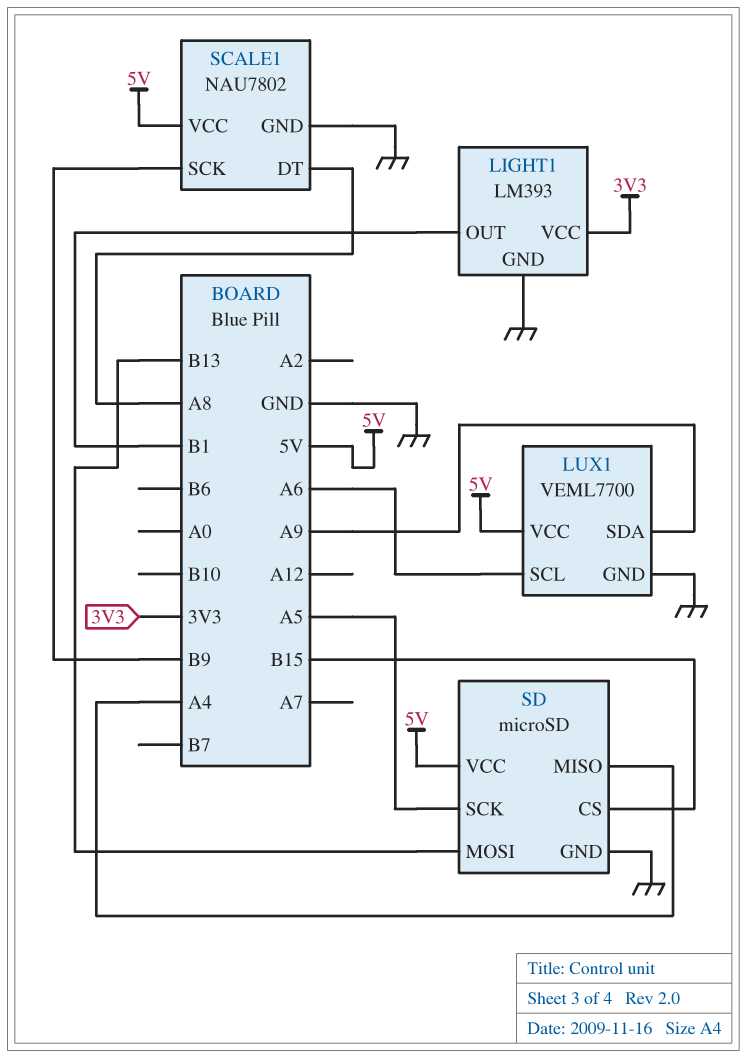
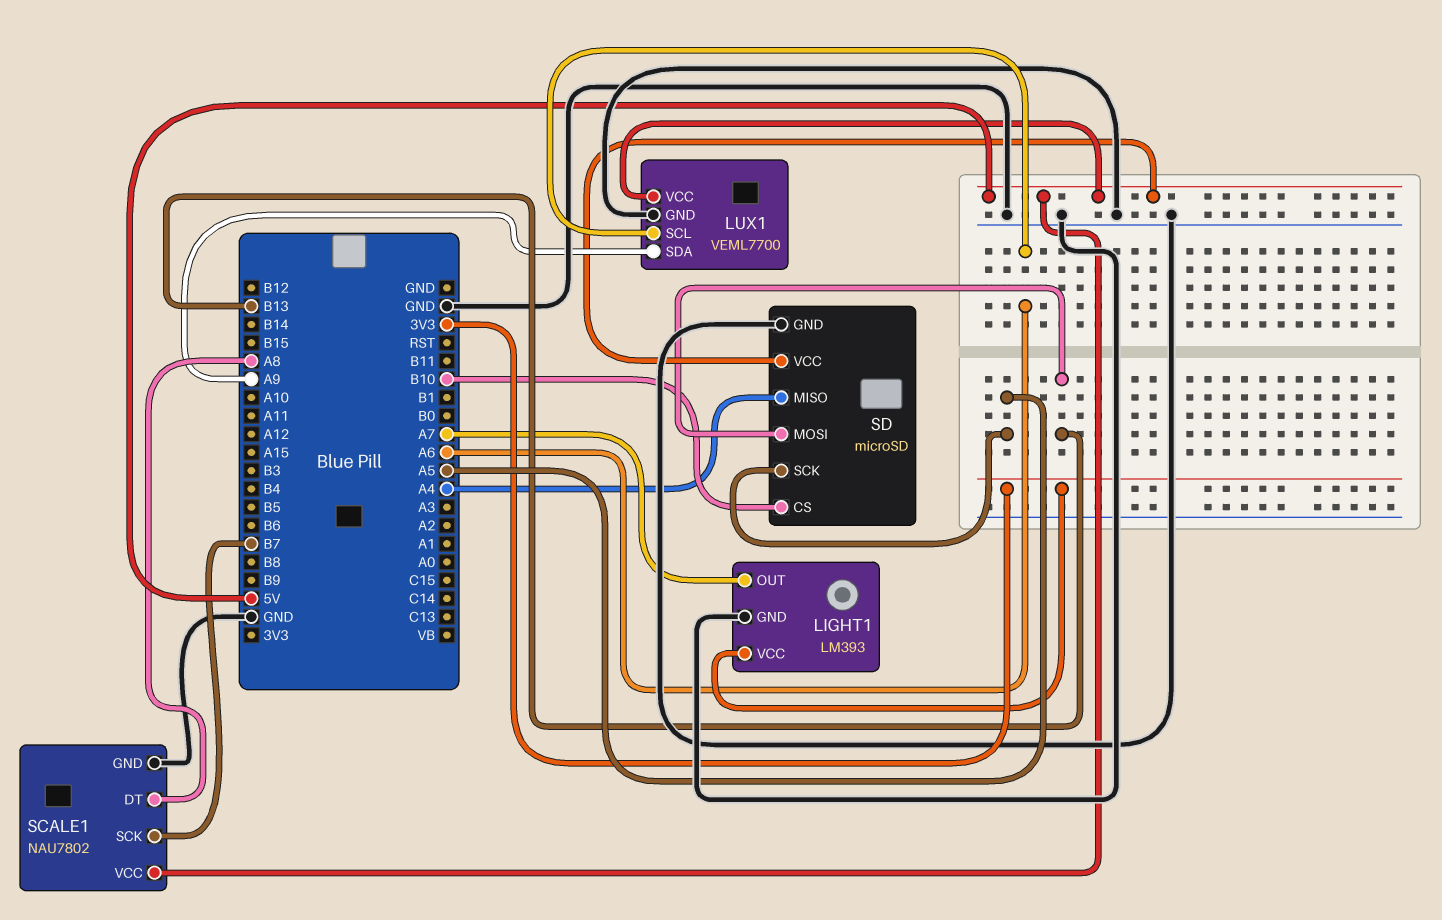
LIGHT1 pin OUT: B1 -> A7
SCALE1 pin SCK: B9 -> B7
SD pin CS: B15 -> B10

